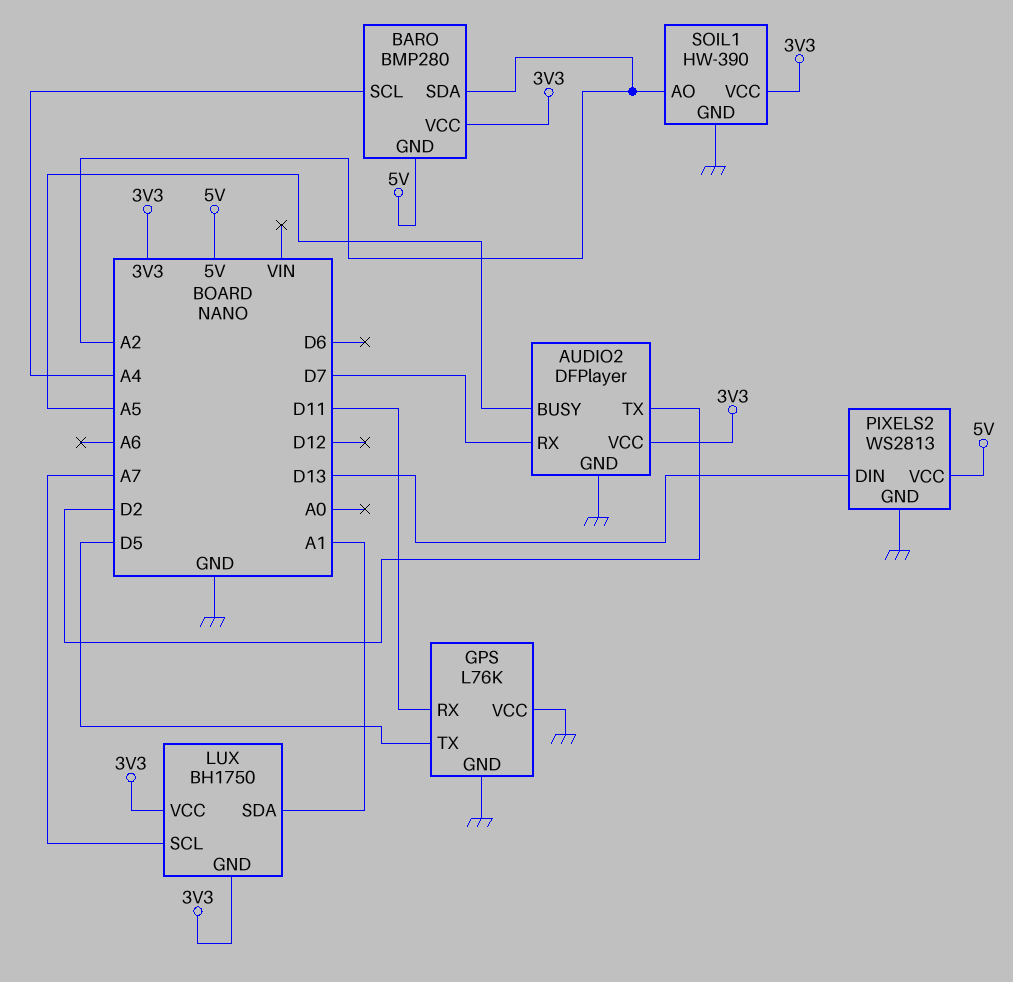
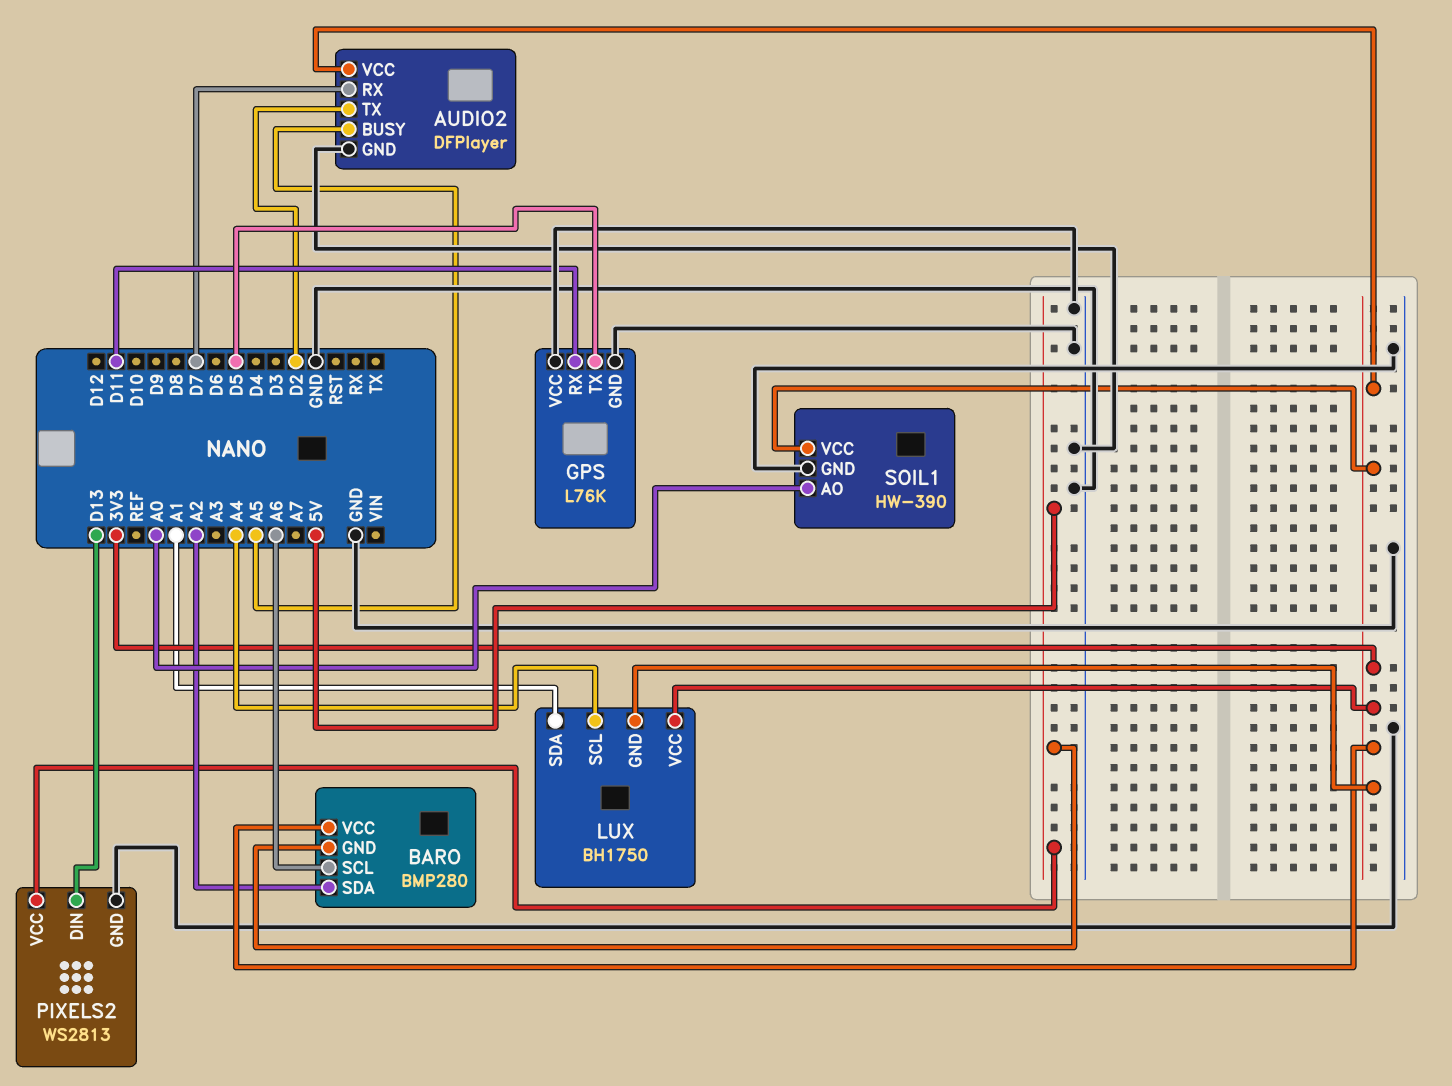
BARO pin SCL: A4 -> A6
LUX pin SCL: A7 -> A4
SOIL1 pin AO: A2 -> A0

